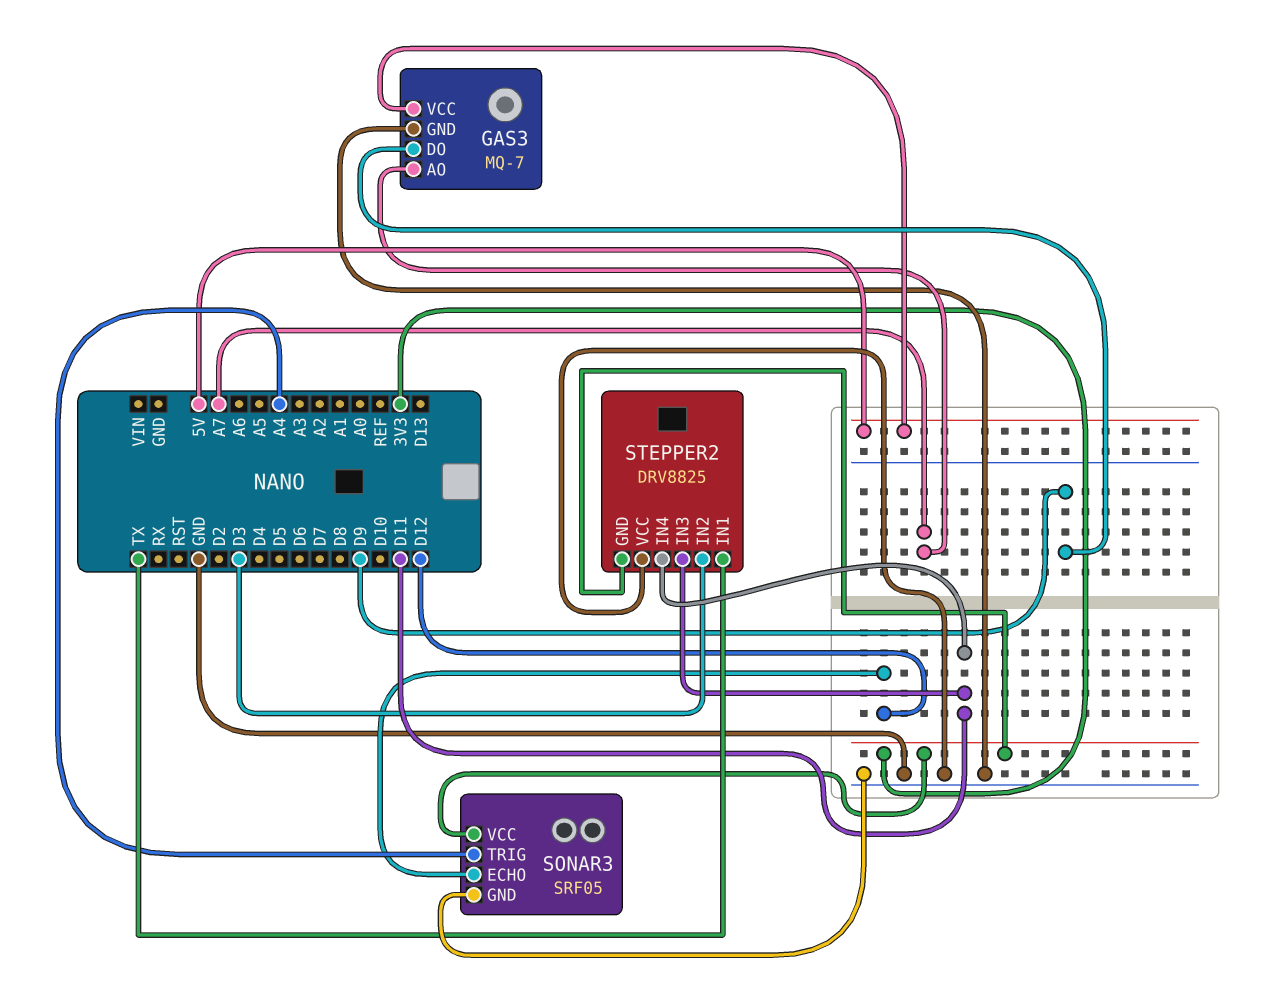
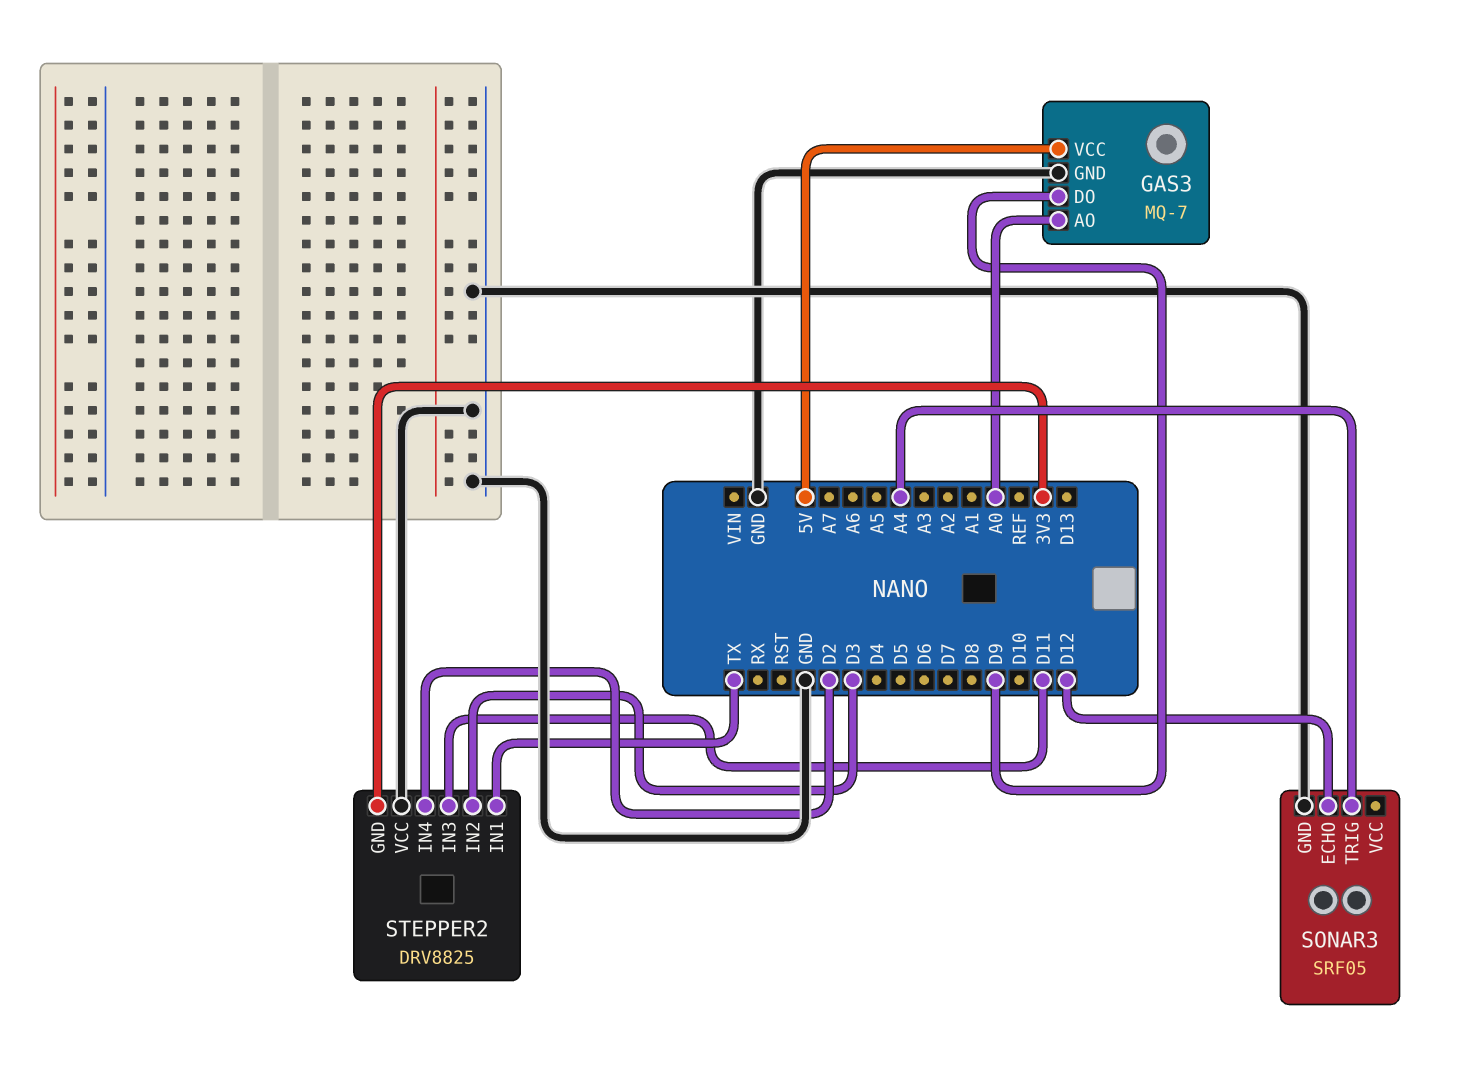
GAS3 pin AO: A7 -> A0
SONAR3 pin VCC: 3V3 -> none
STEPPER2 pin IN4: D11 -> D2

